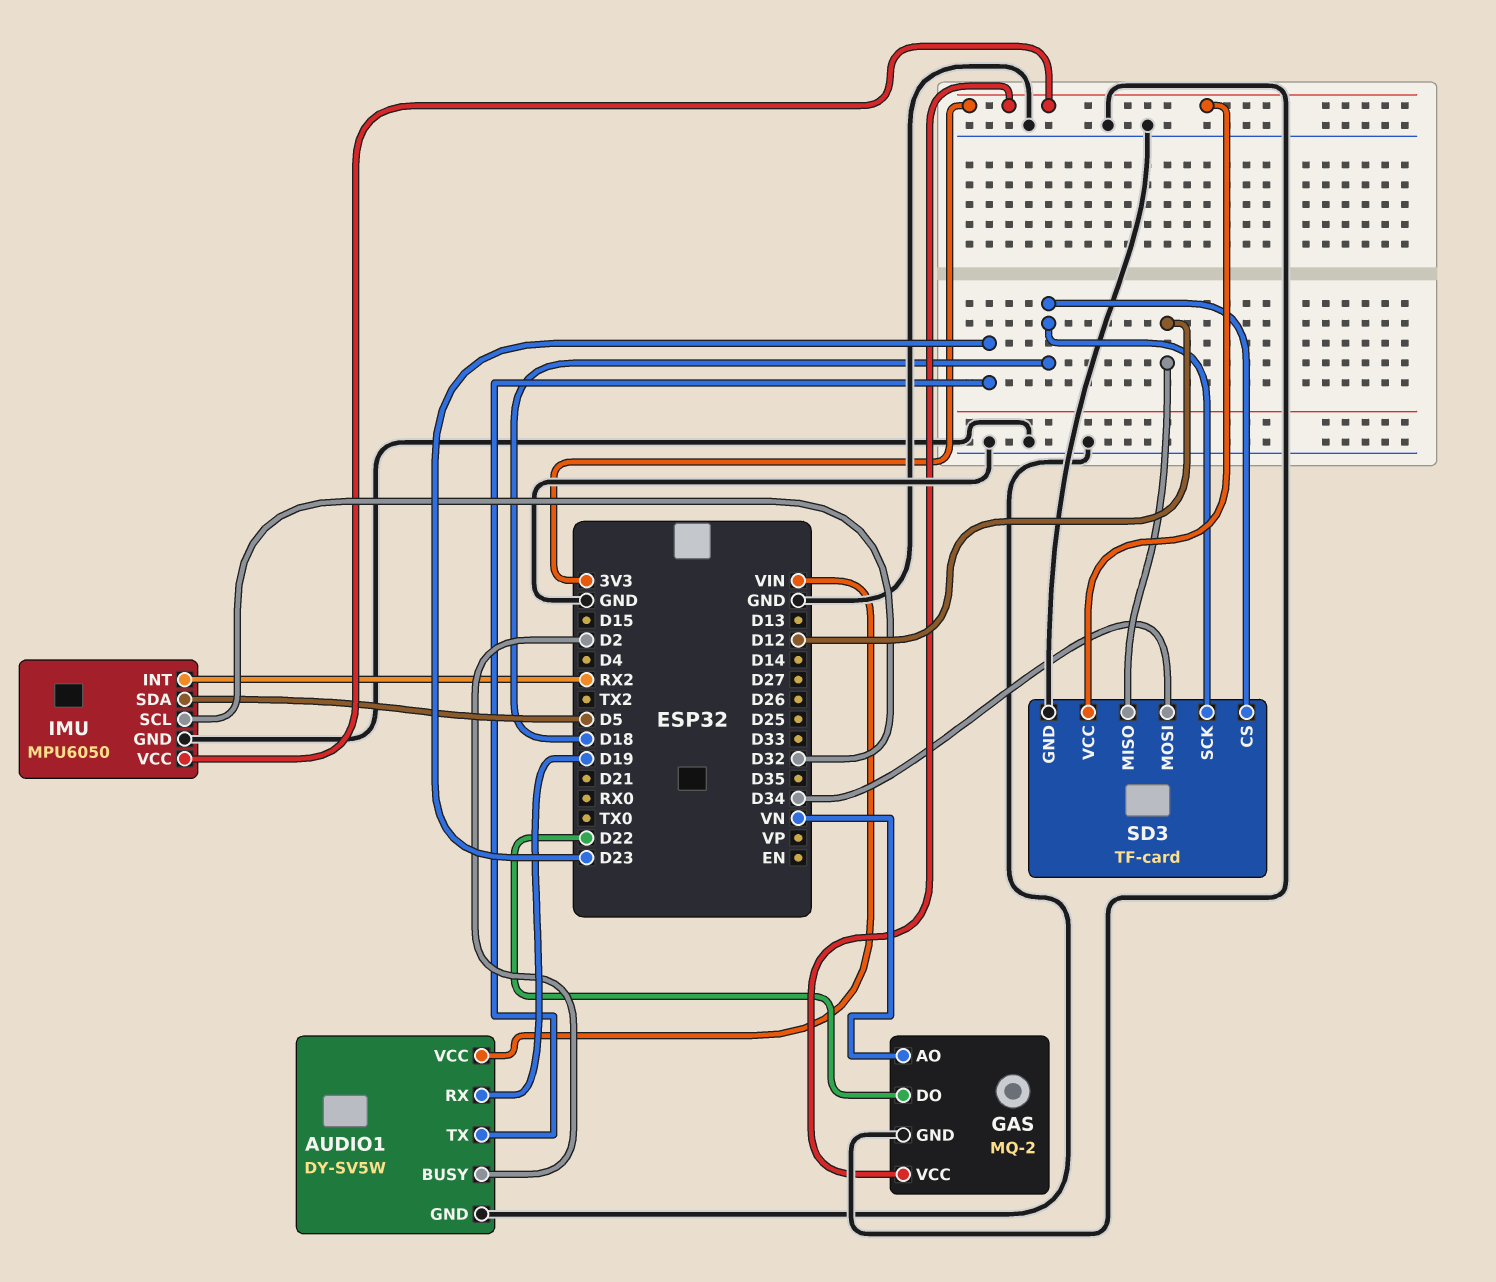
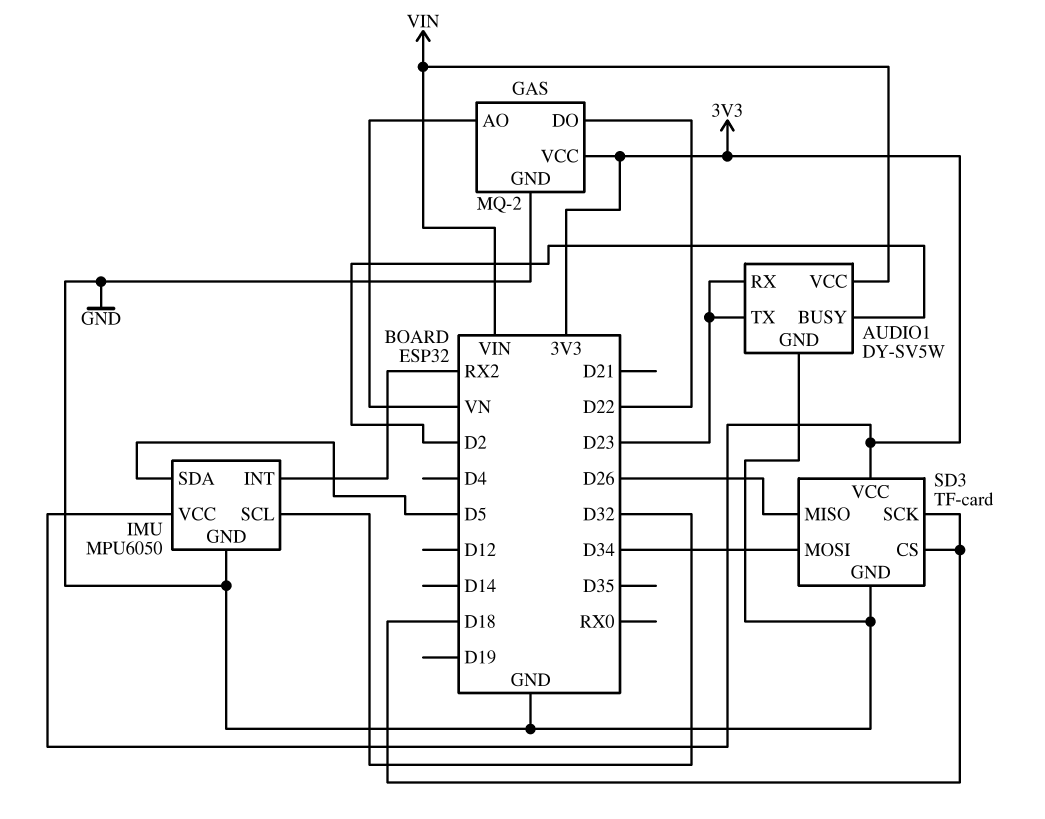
AUDIO1 pin RX: D19 -> D23
SD3 pin MISO: D12 -> D26

